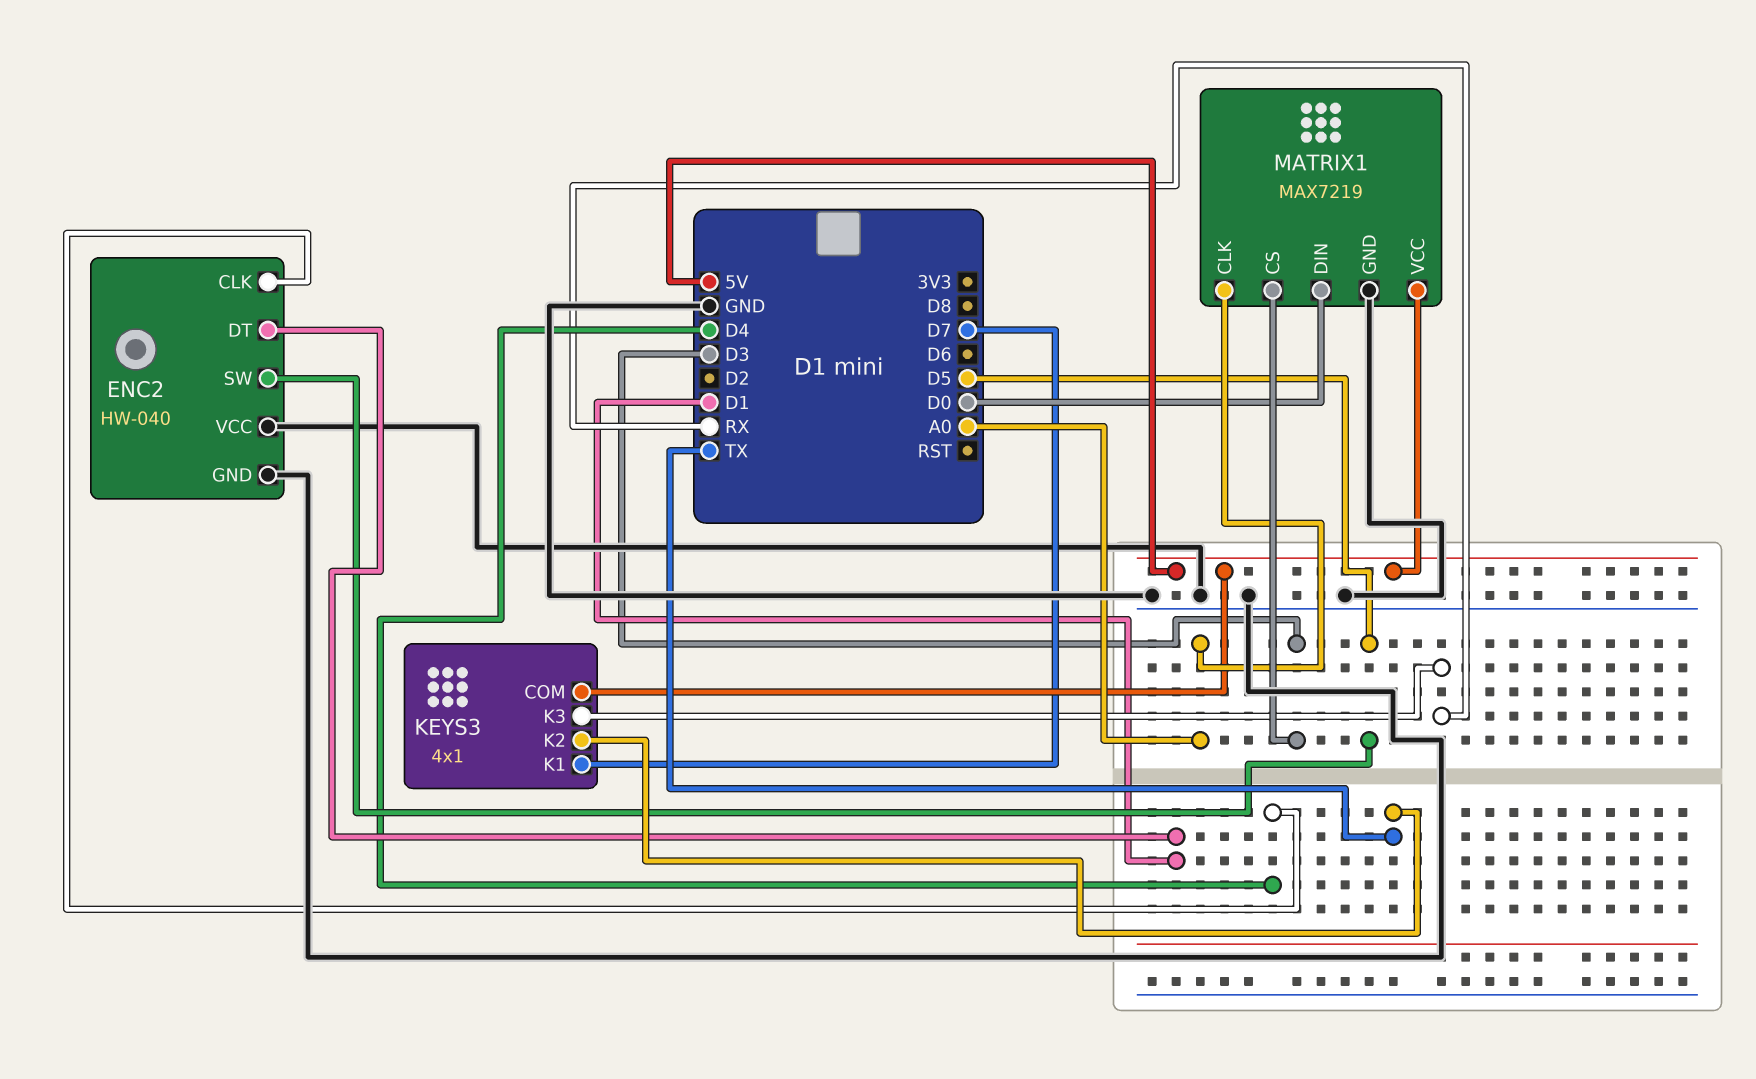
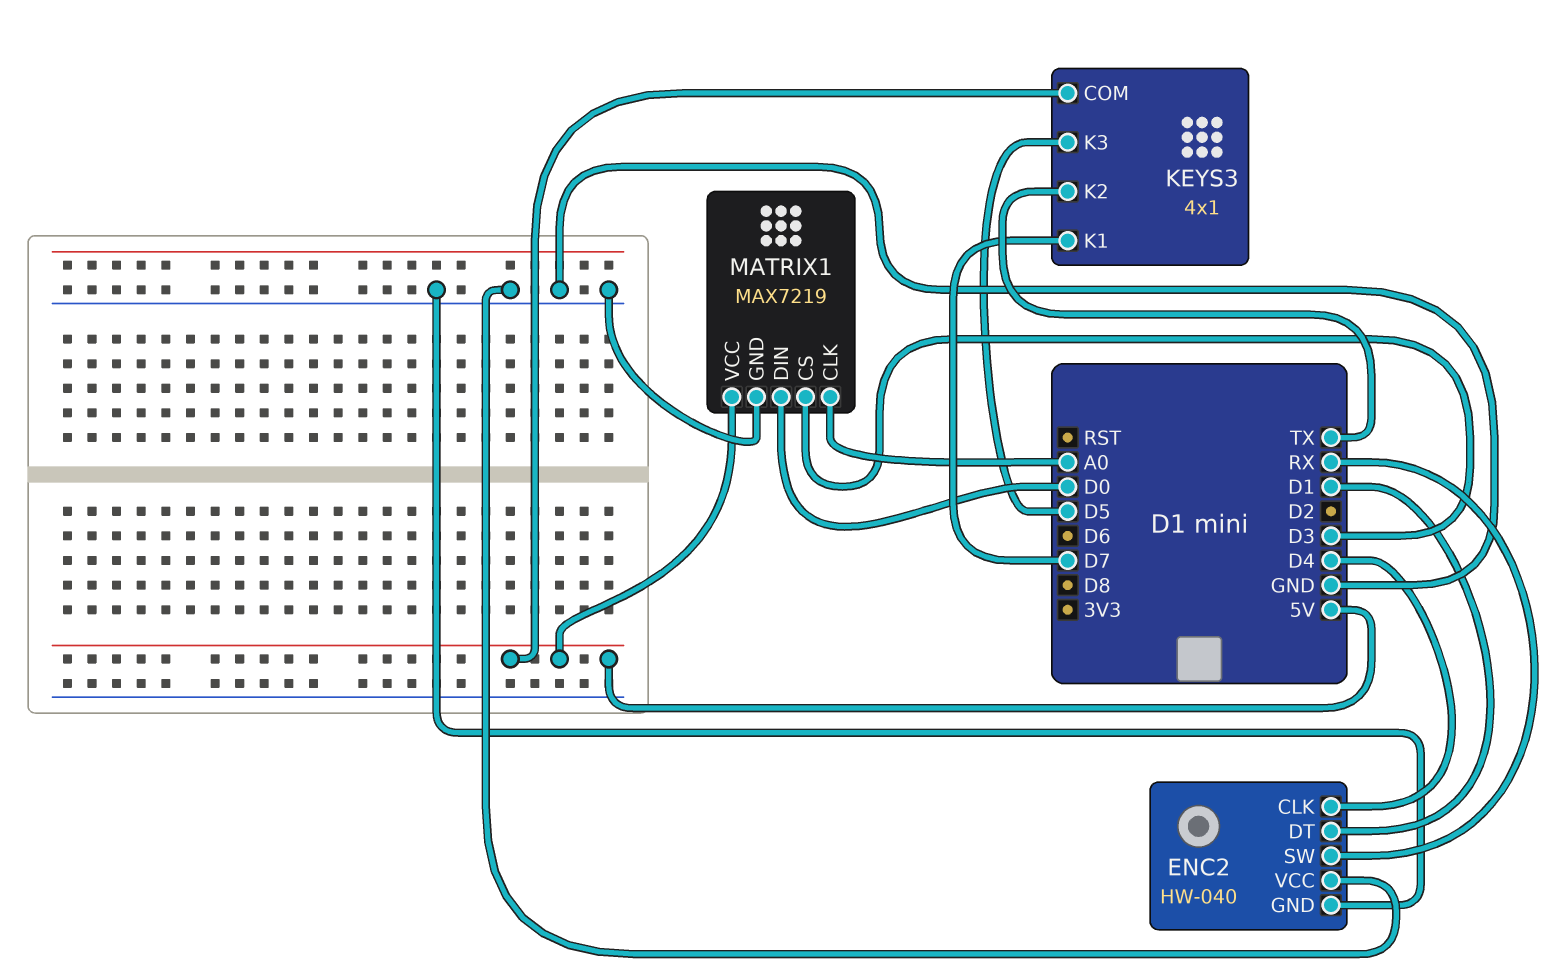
ENC2 pin SW: D5 -> RX
KEYS3 pin K3: RX -> D5

